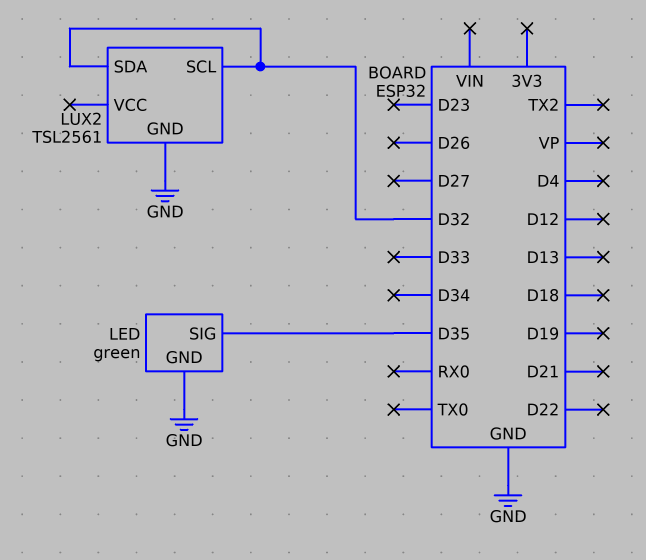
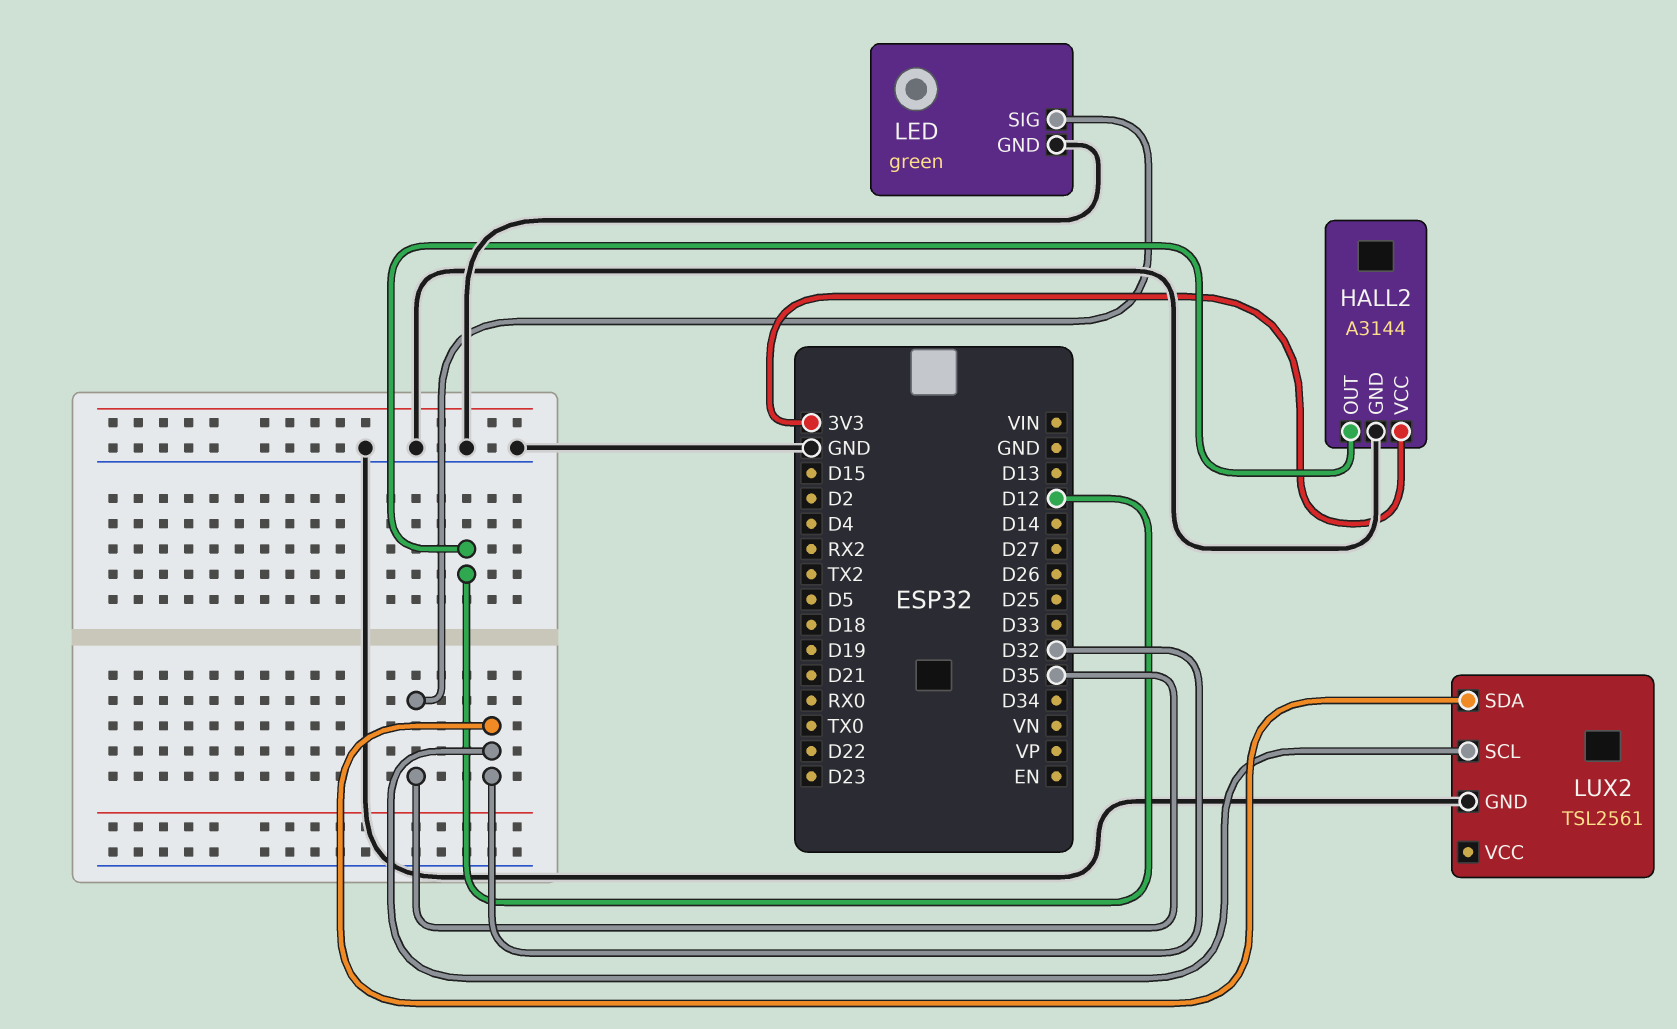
HALL2: none -> A3144
HALL2 pin GND: none -> GND
HALL2 pin OUT: none -> D12
HALL2 pin VCC: none -> 3V3

